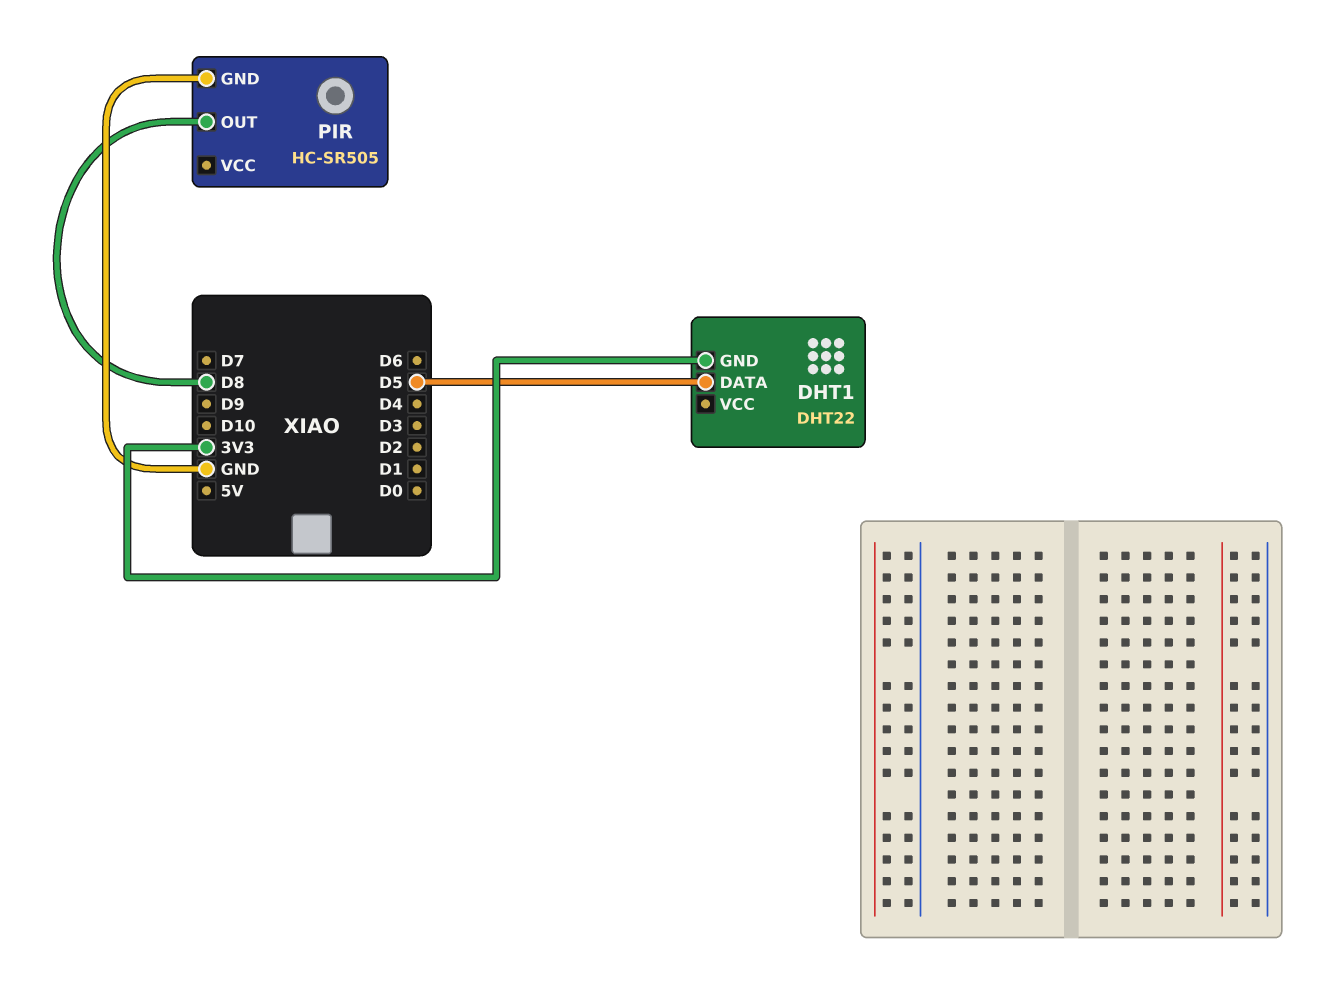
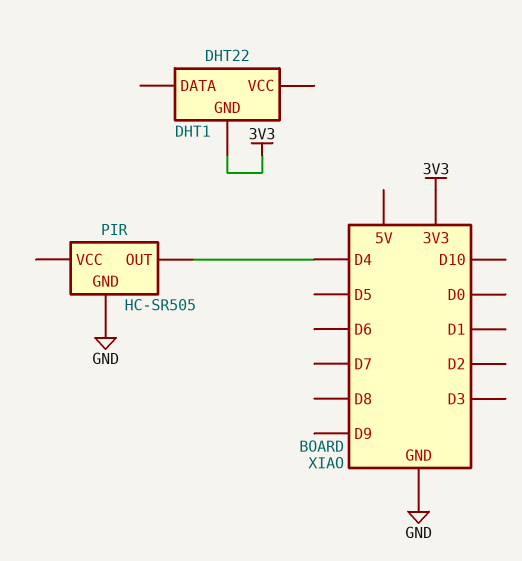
DHT1 pin DATA: D5 -> none
PIR pin OUT: D8 -> D4

